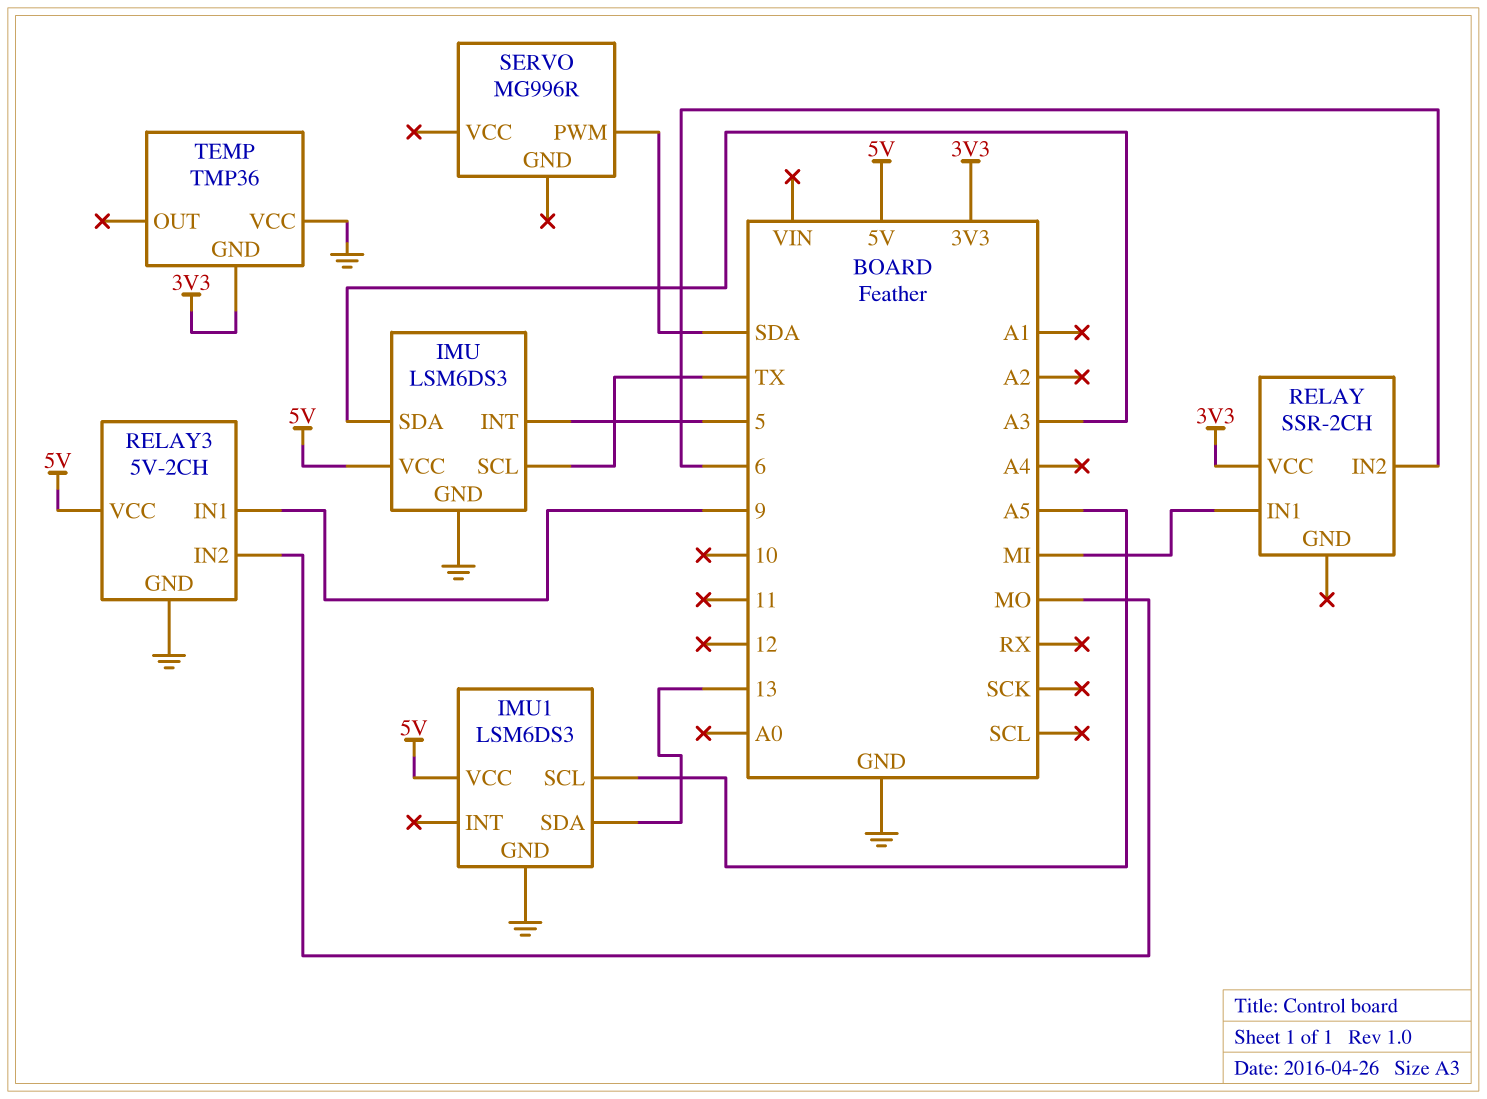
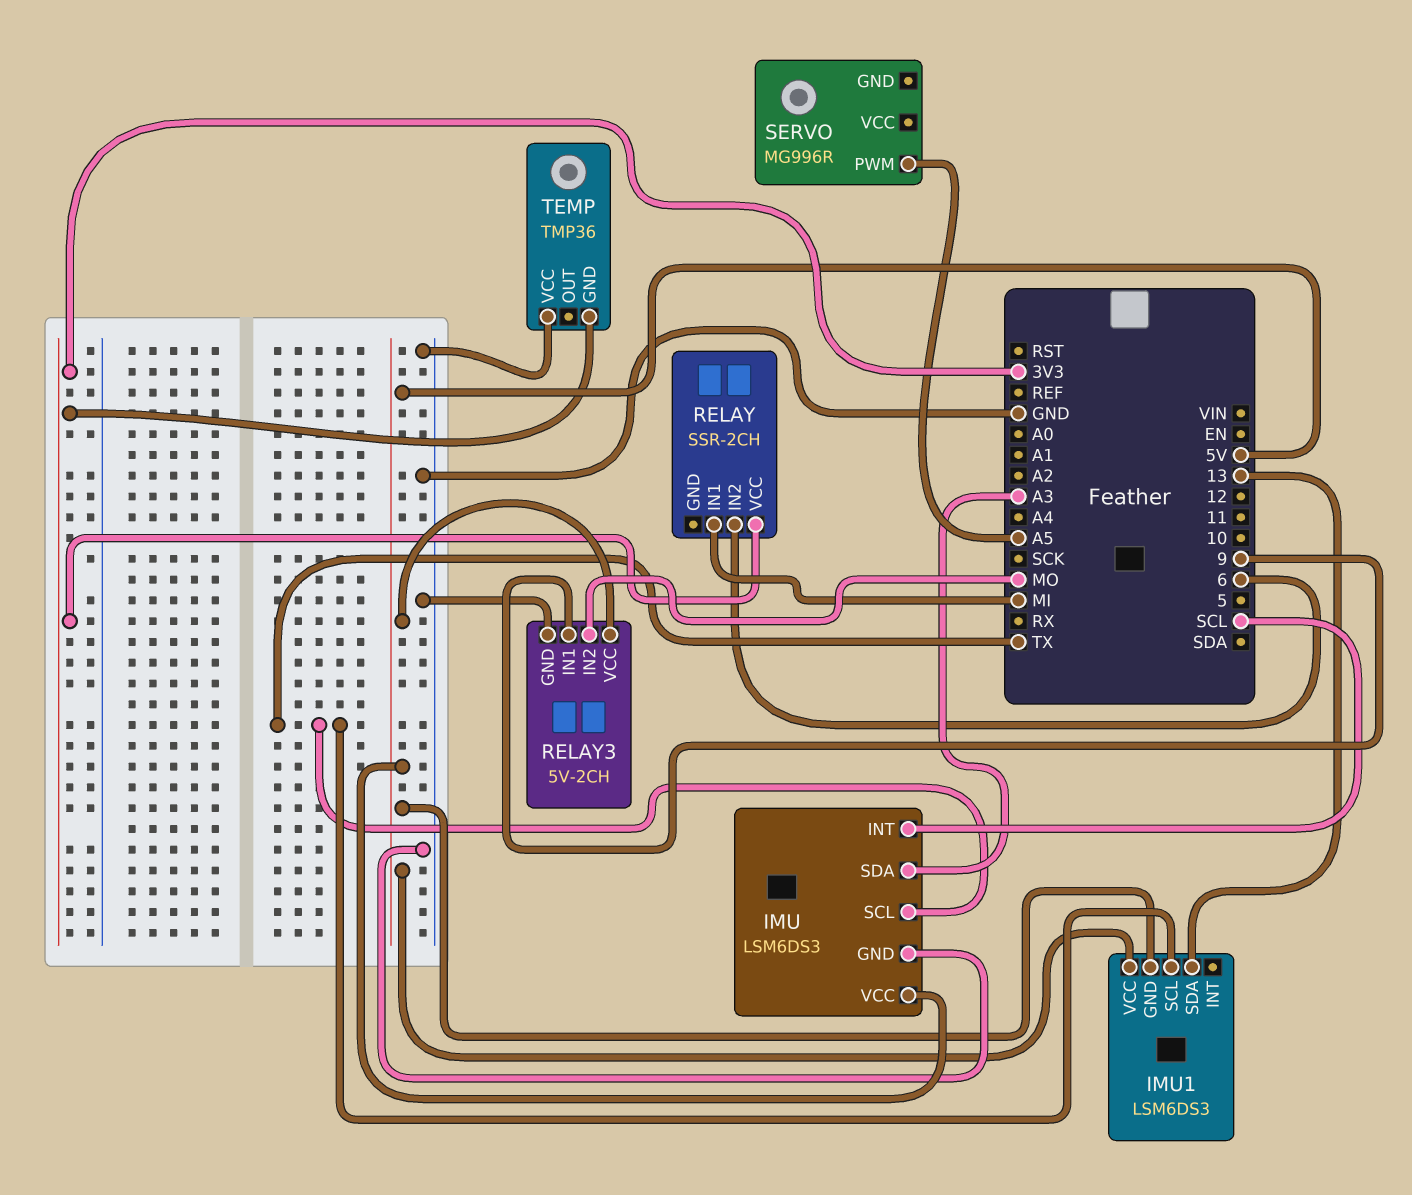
IMU pin INT: 5 -> SCL
IMU1 pin GND: GND -> 5V
IMU1 pin SCL: A5 -> TX
SERVO pin PWM: SDA -> A5

